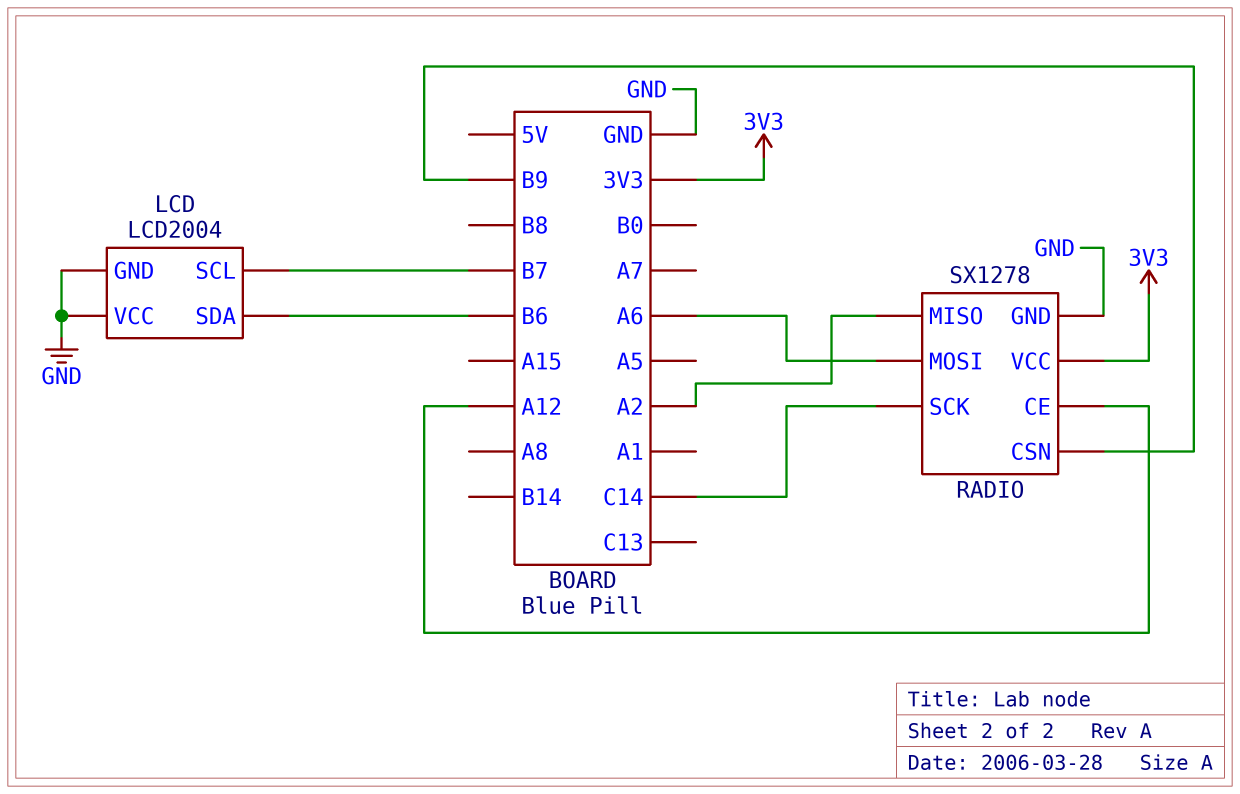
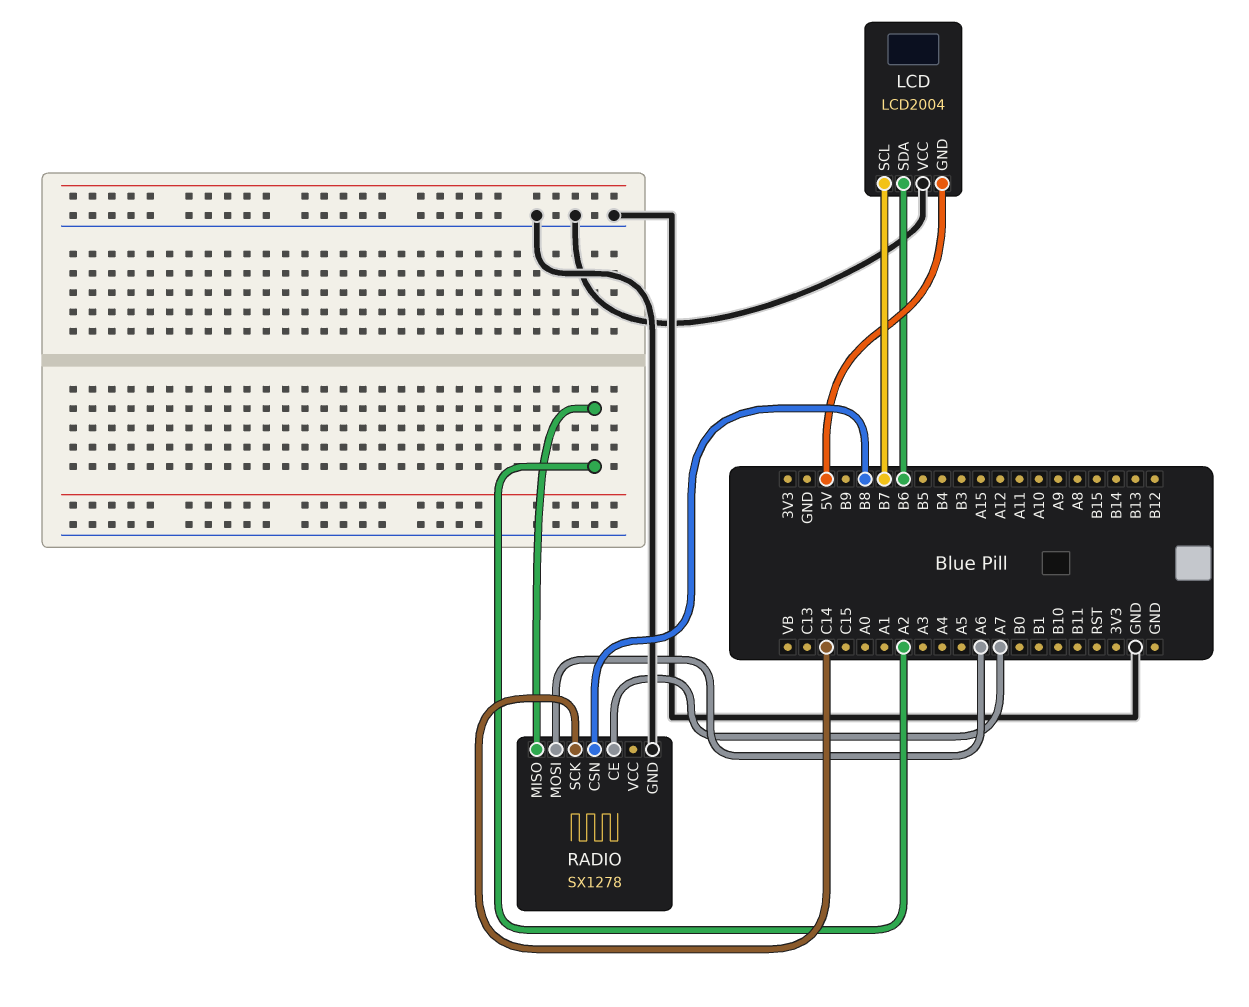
LCD pin GND: GND -> 5V
RADIO pin CE: A12 -> A7
RADIO pin CSN: B9 -> B8
RADIO pin VCC: 3V3 -> none

